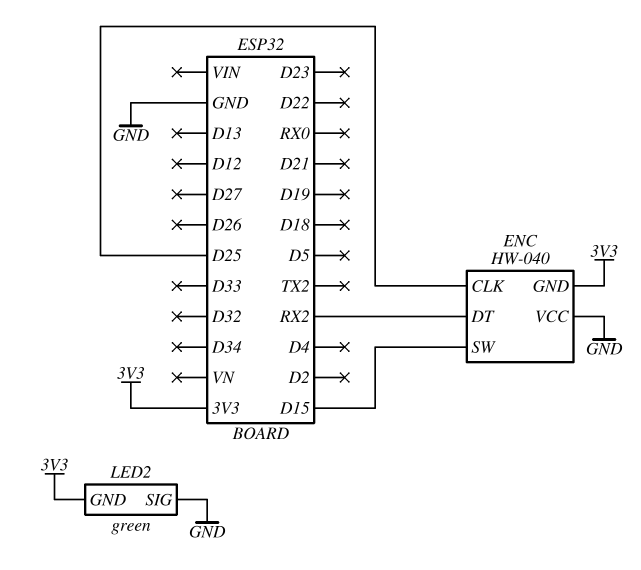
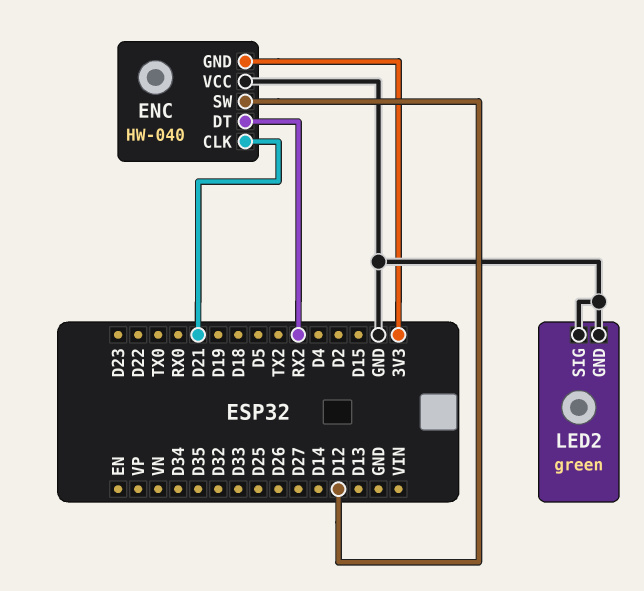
ENC pin CLK: D25 -> D21
ENC pin SW: D15 -> D12
LED2 pin GND: 3V3 -> GND

